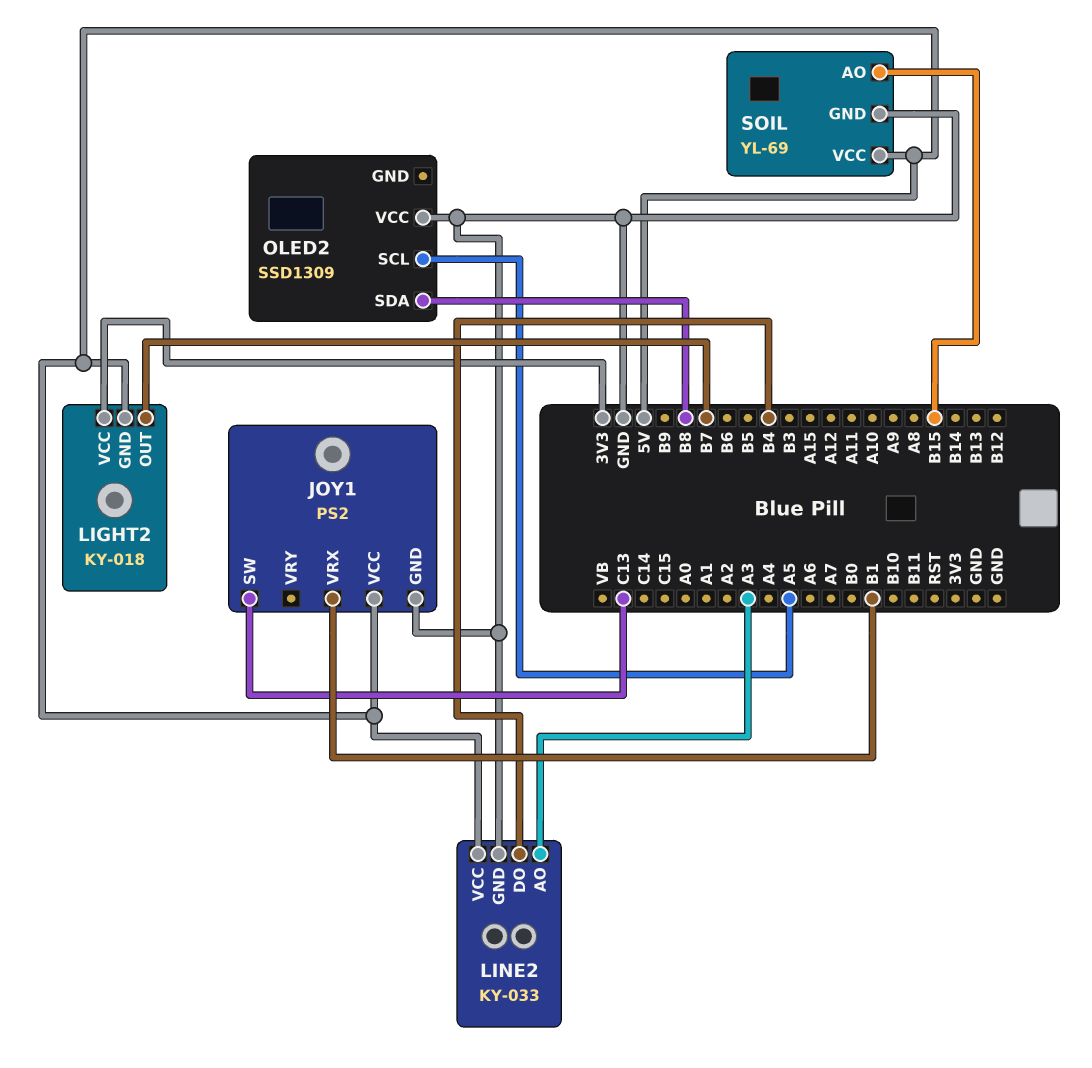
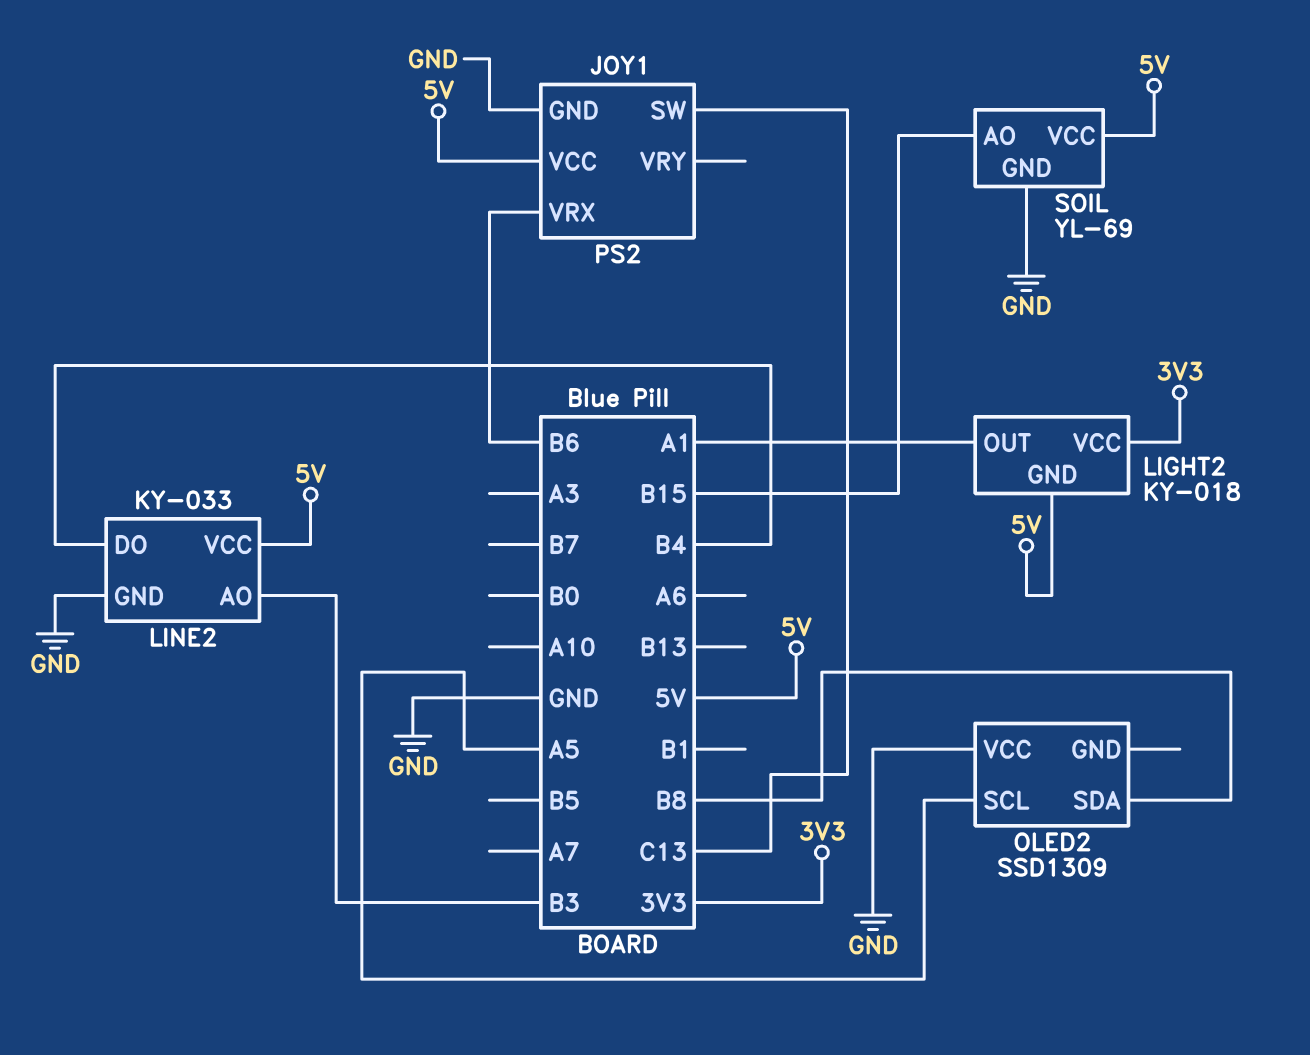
JOY1 pin VRX: B1 -> B6
LIGHT2 pin OUT: B7 -> A1
LINE2 pin AO: A3 -> B3

